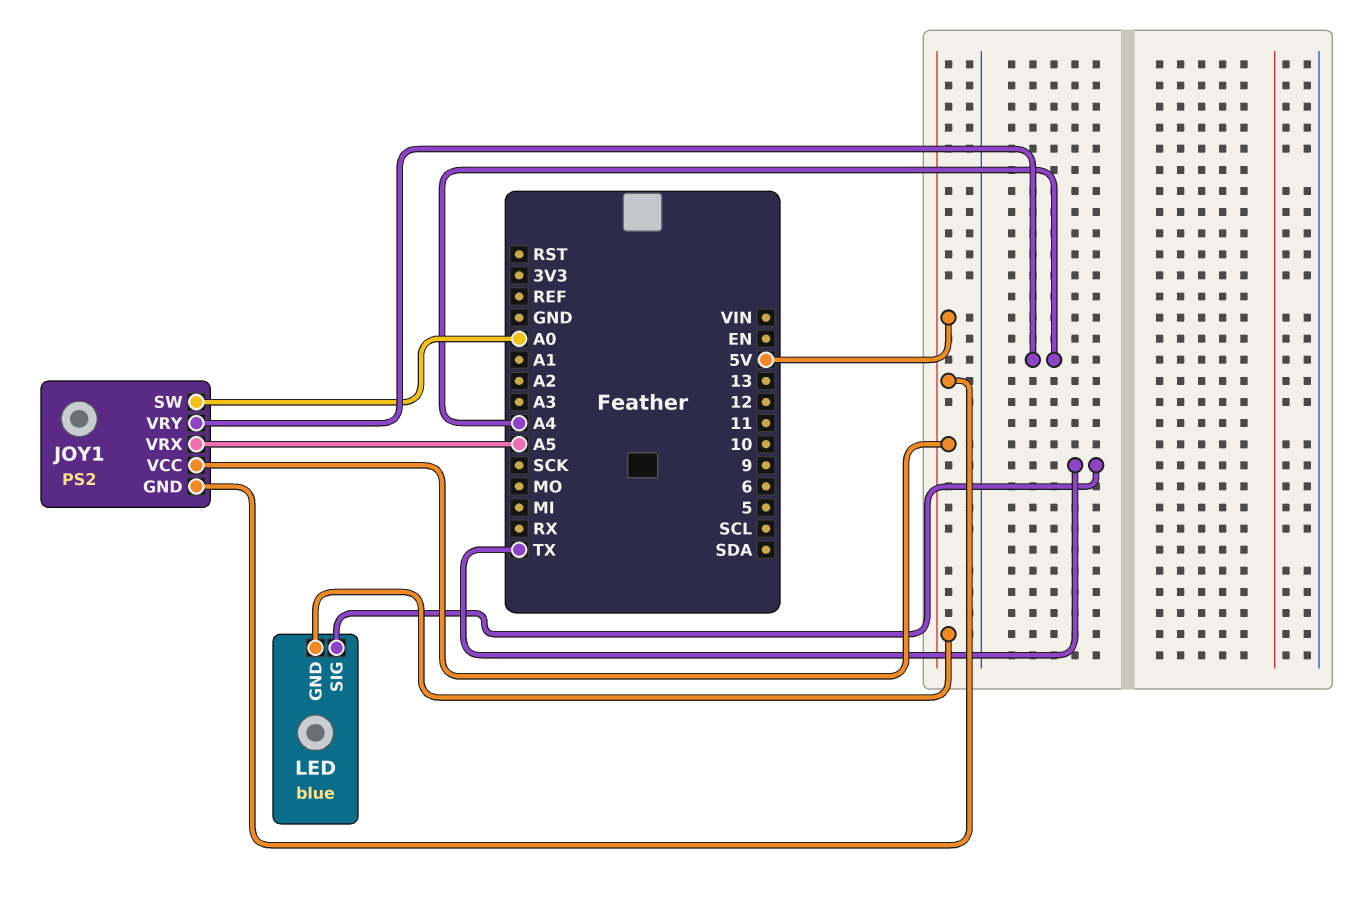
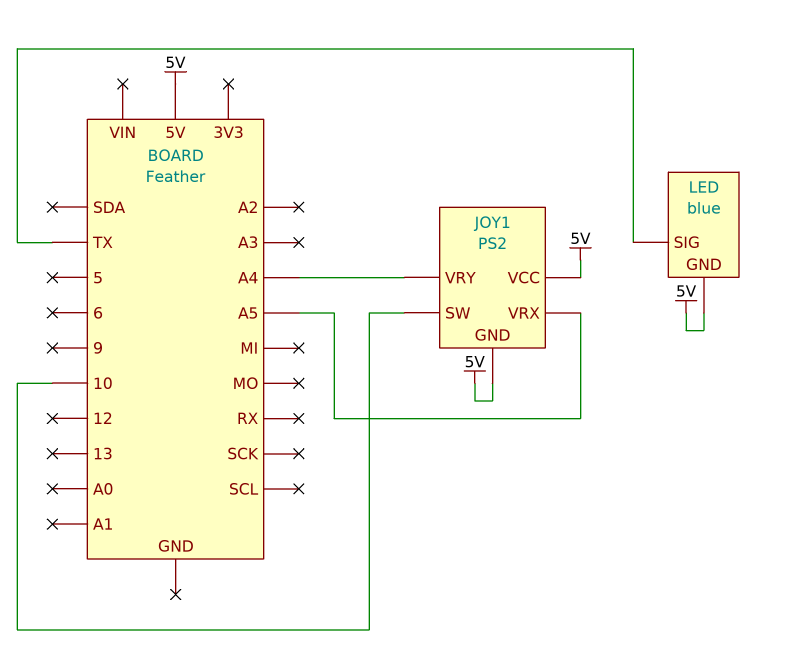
JOY1 pin SW: A0 -> 10

